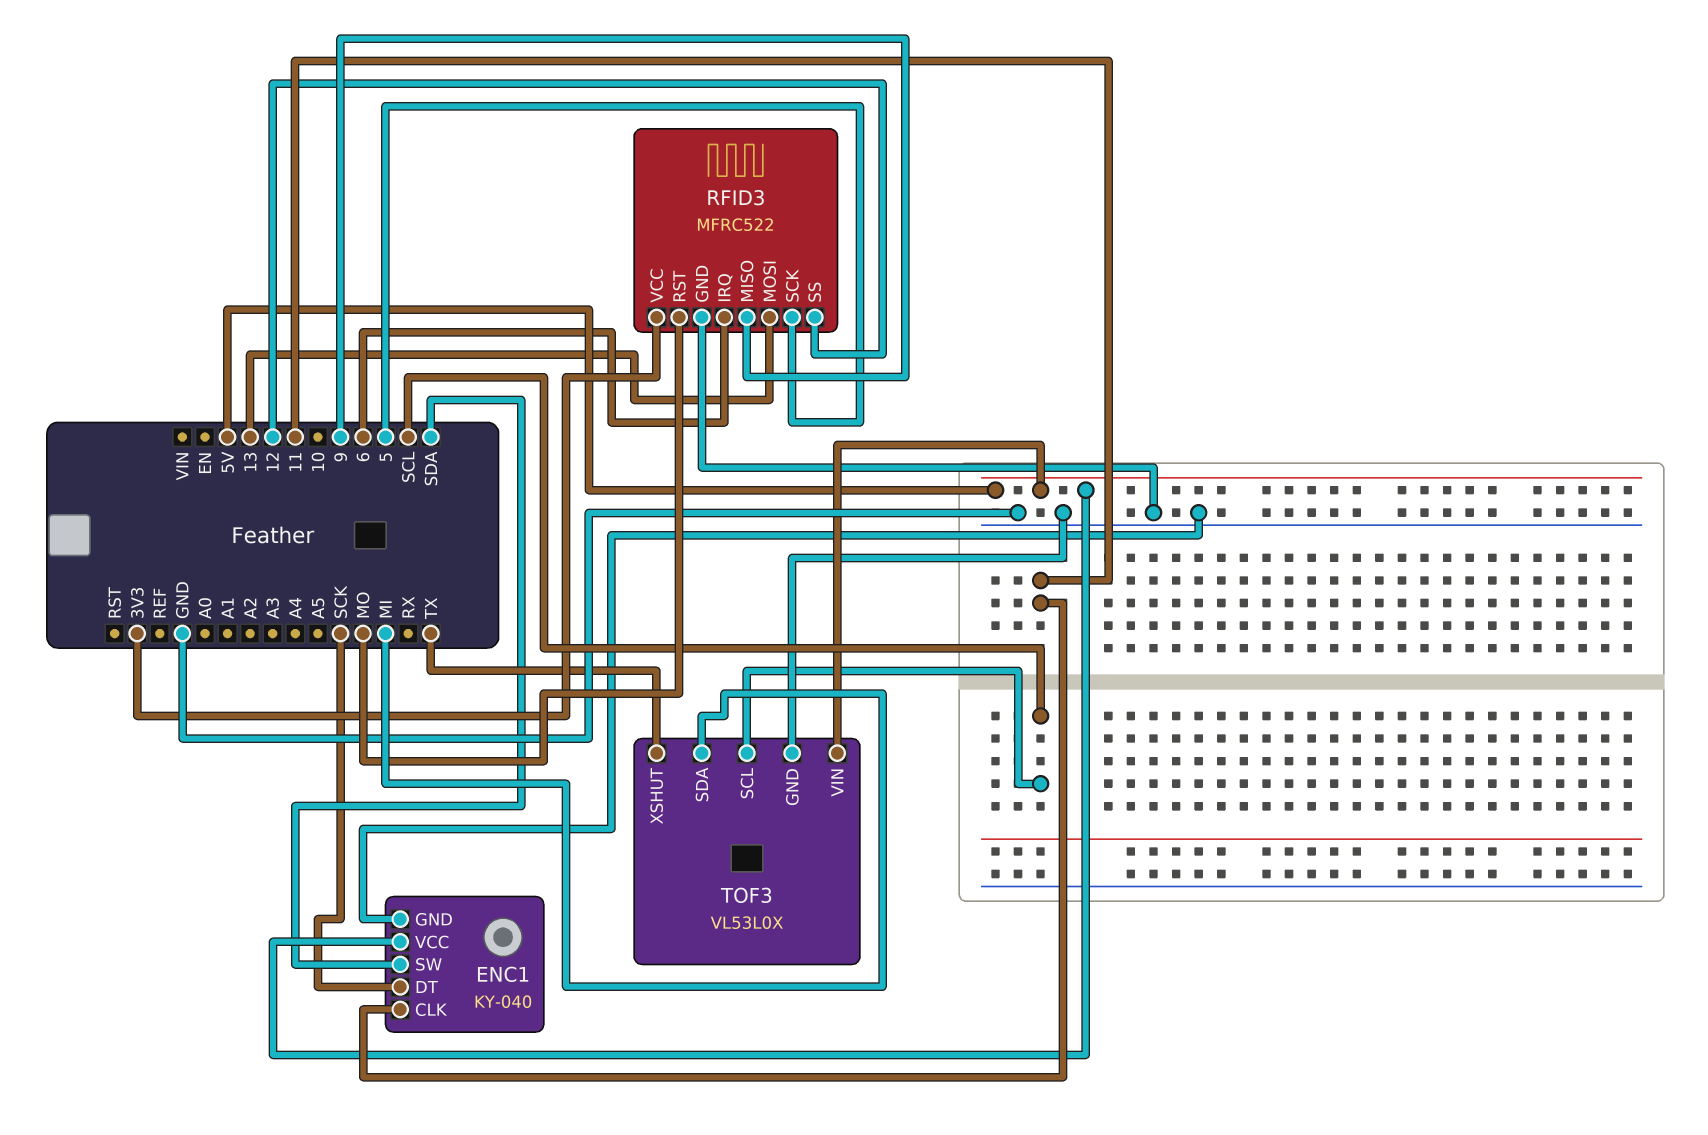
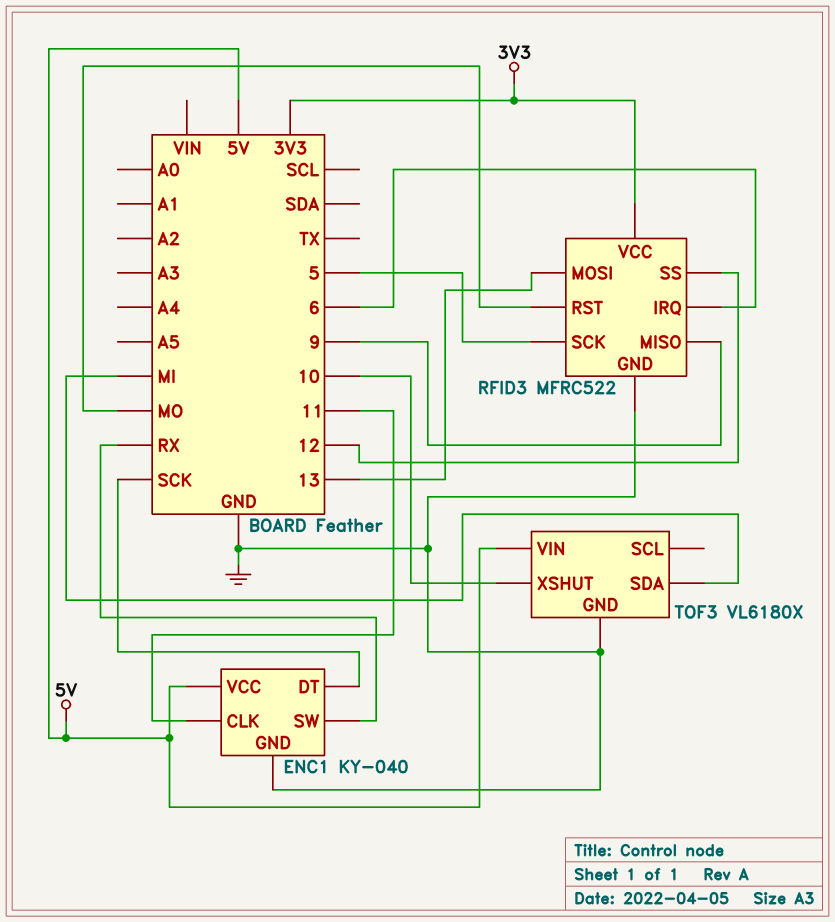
ENC1 pin SW: SDA -> RX
TOF3: VL53L0X -> VL6180X
TOF3 pin SCL: SCL -> none
TOF3 pin XSHUT: TX -> 10

